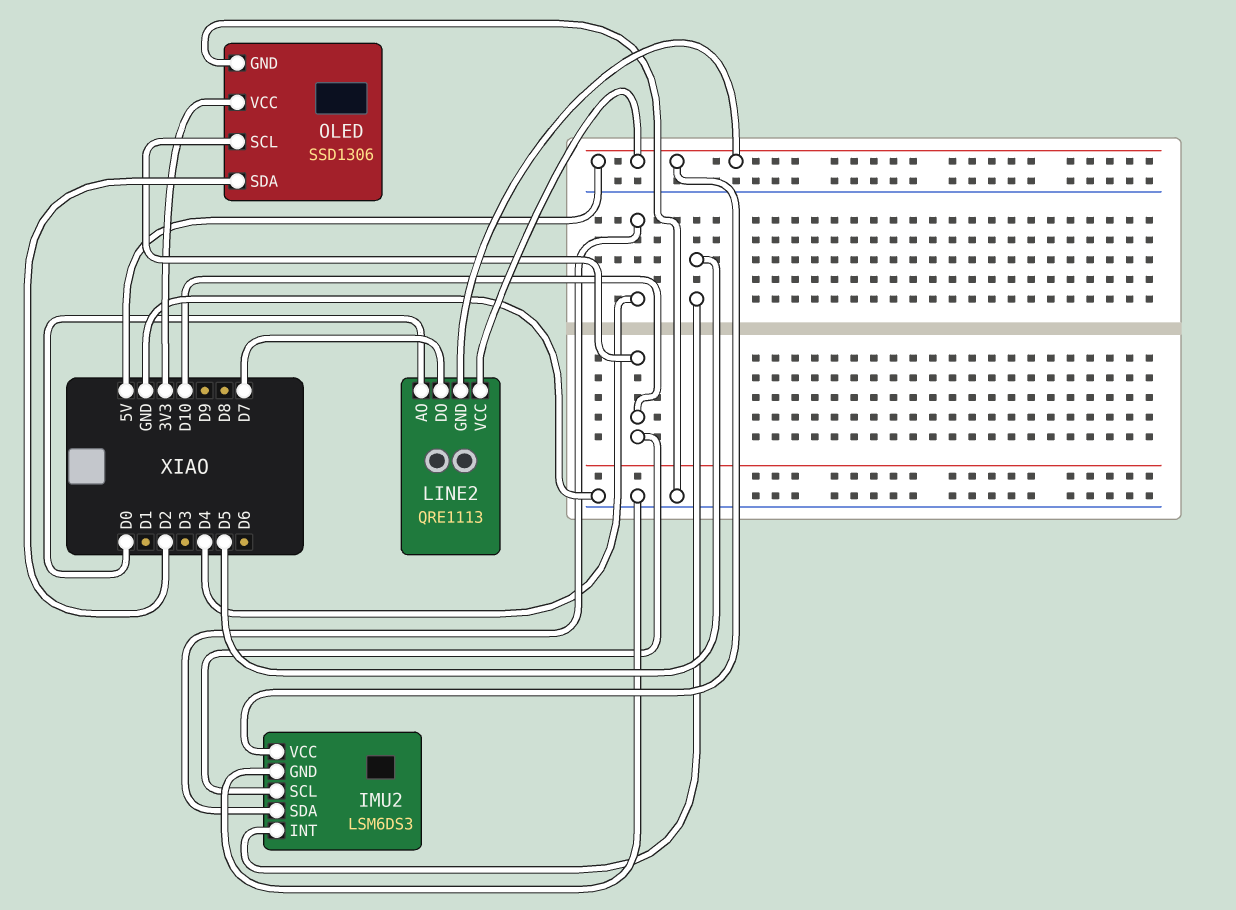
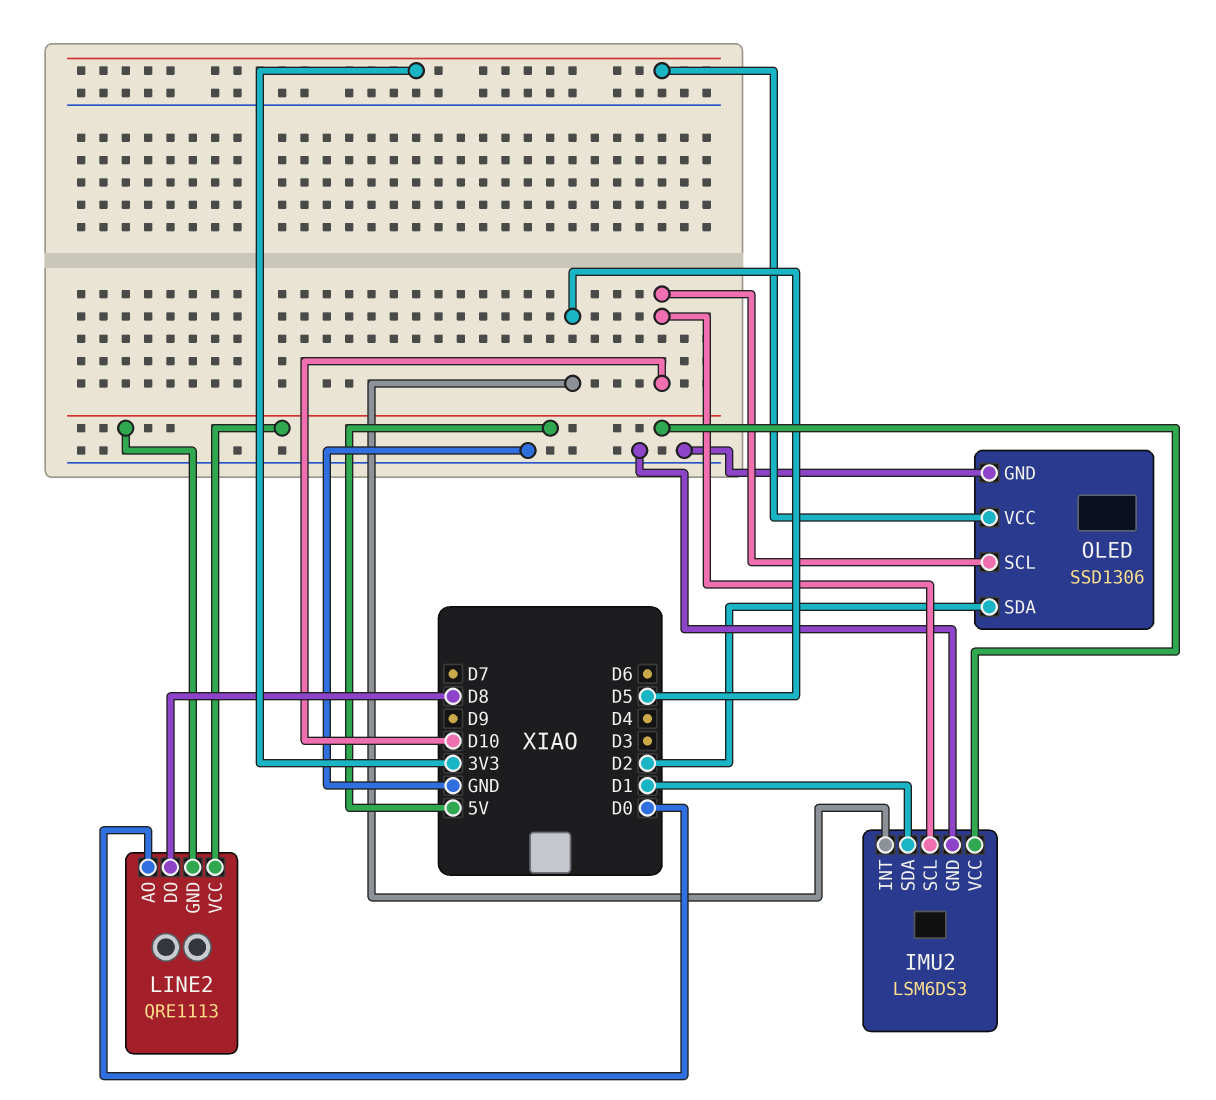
IMU2 pin SDA: D4 -> D1
LINE2 pin DO: D7 -> D8

